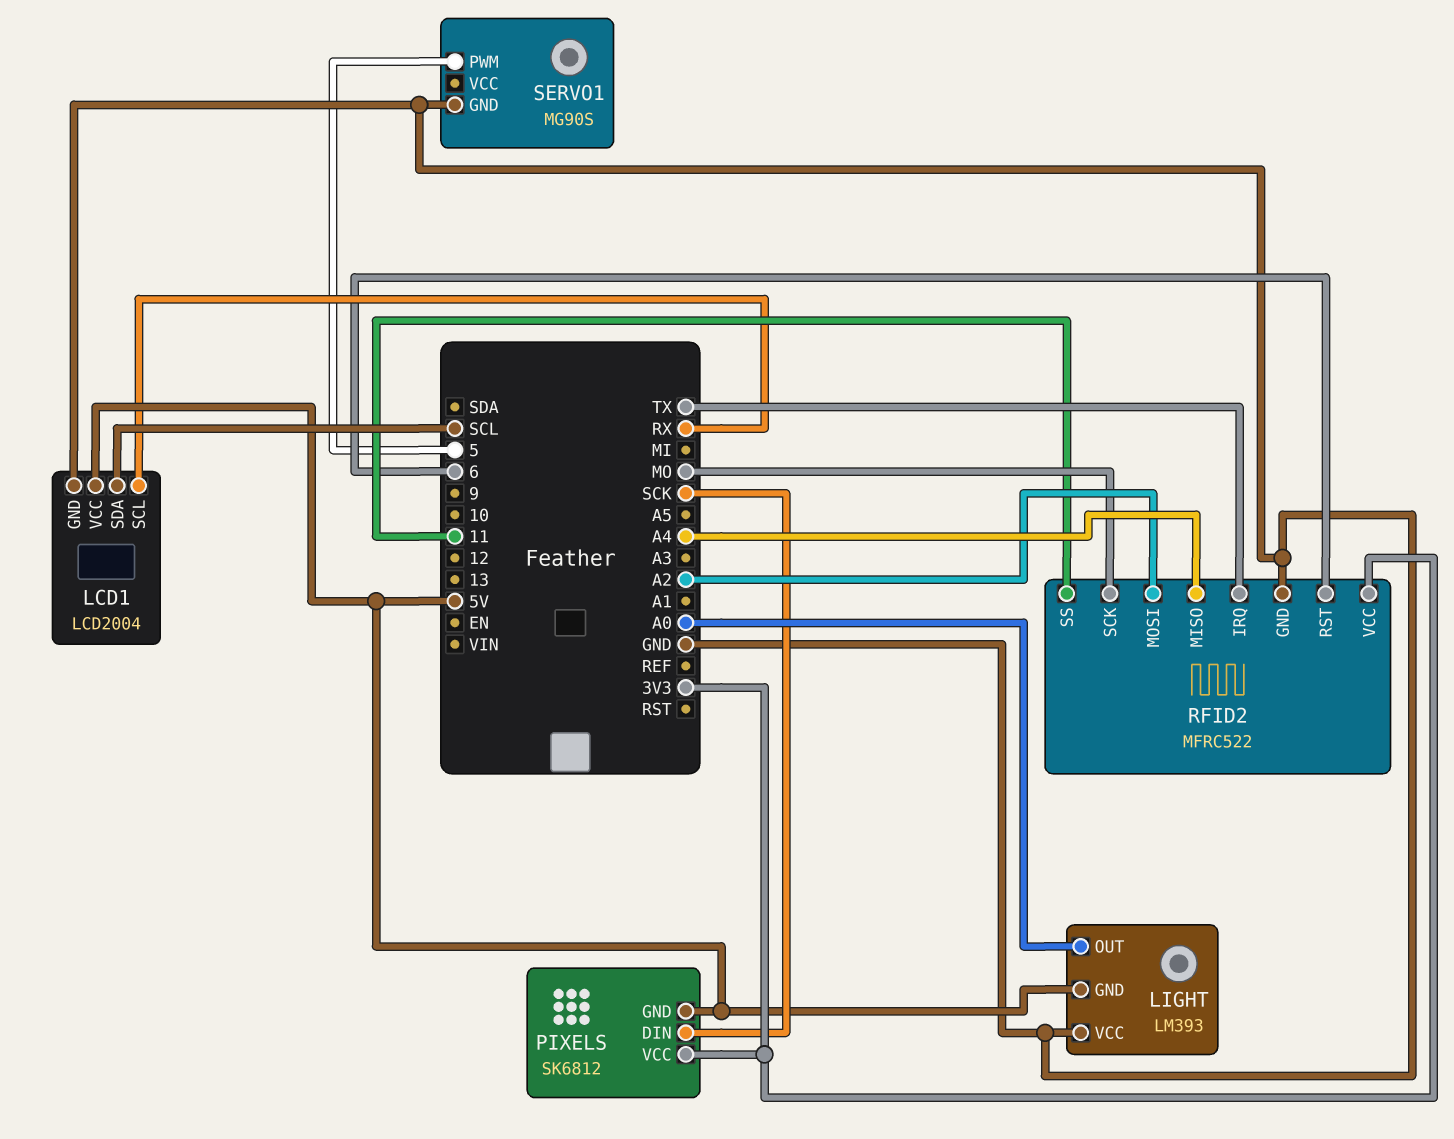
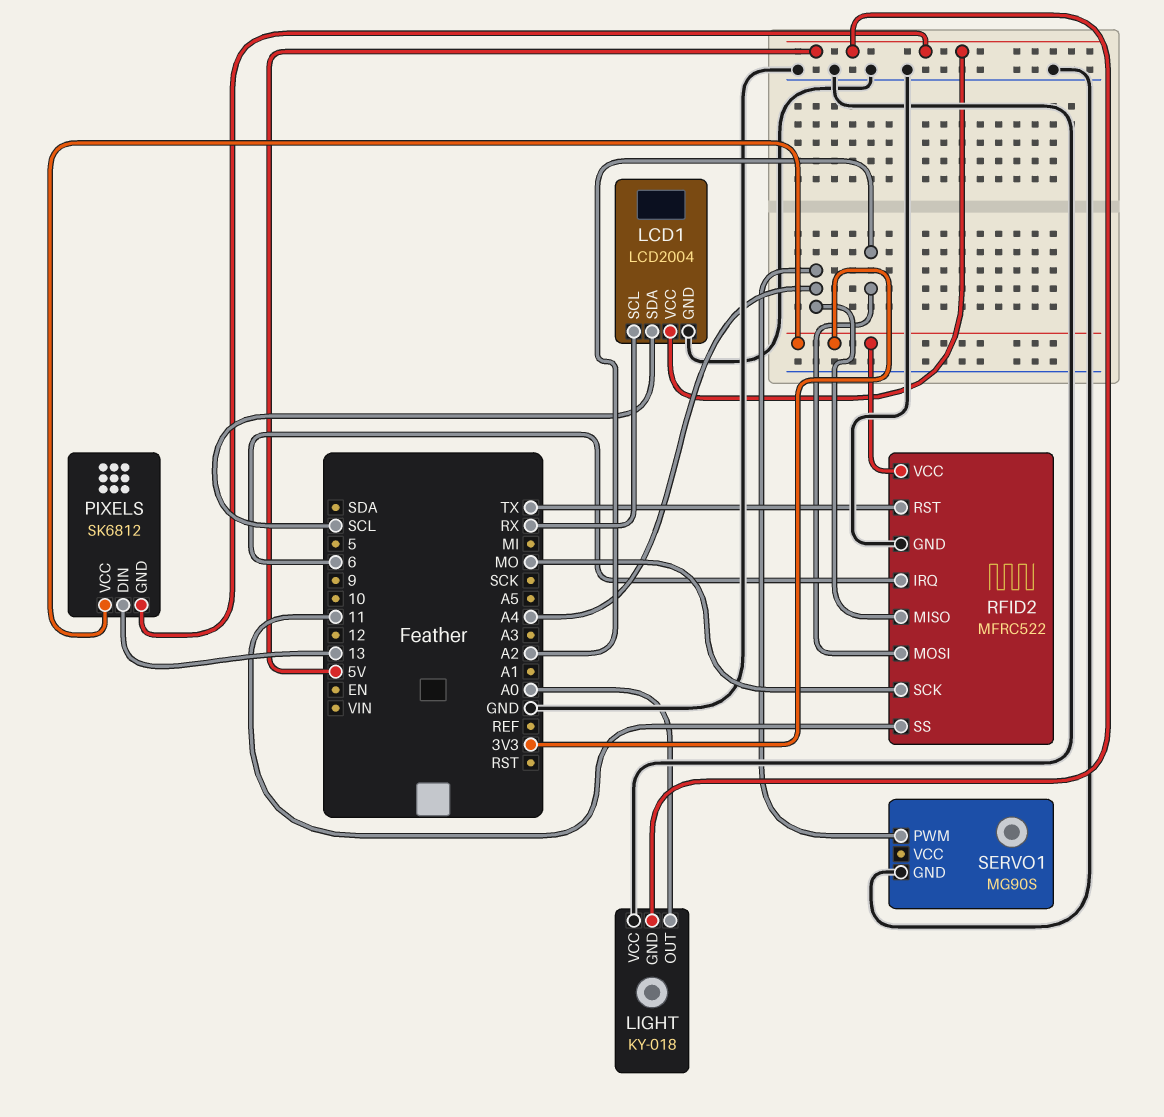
LIGHT: LM393 -> KY-018
PIXELS pin DIN: SCK -> 13
RFID2 pin IRQ: TX -> 6
RFID2 pin RST: 6 -> TX
SERVO1 pin PWM: 5 -> A4

